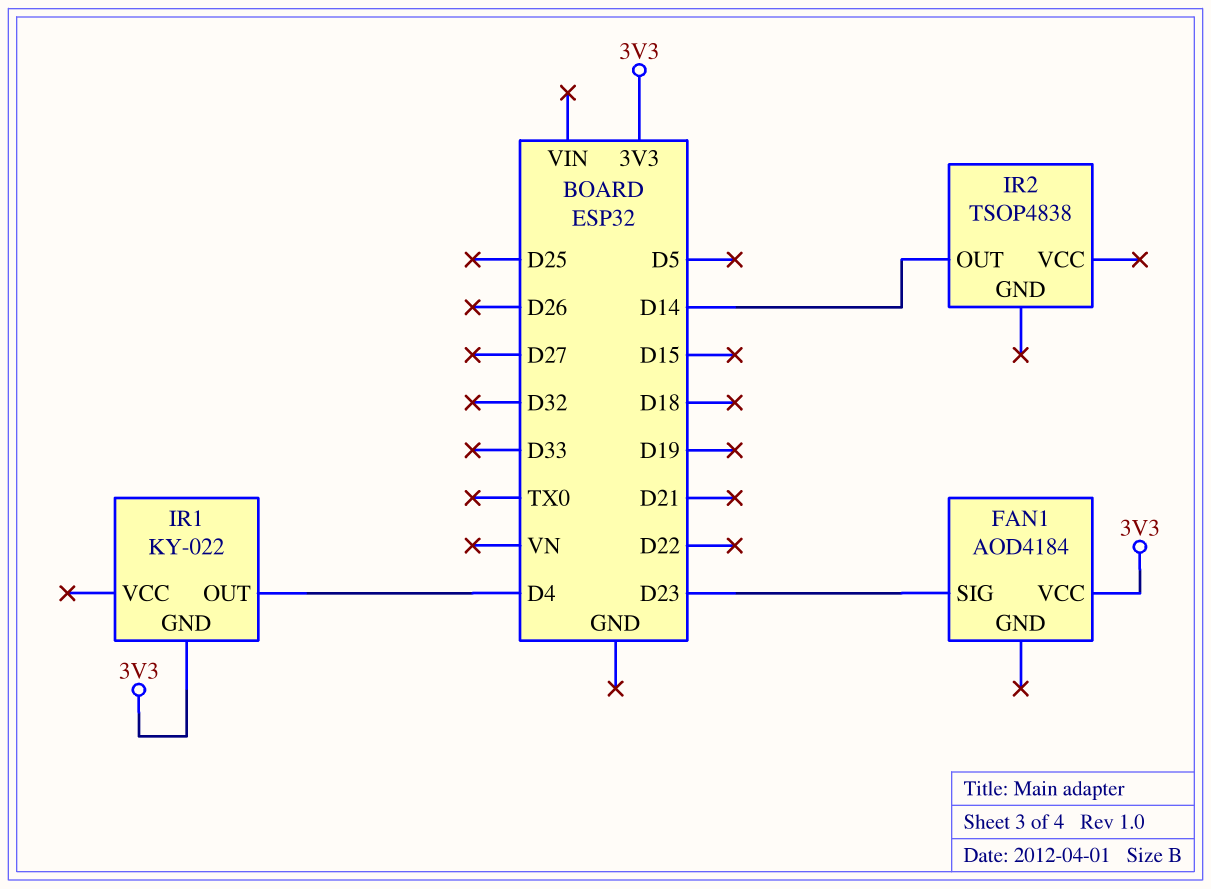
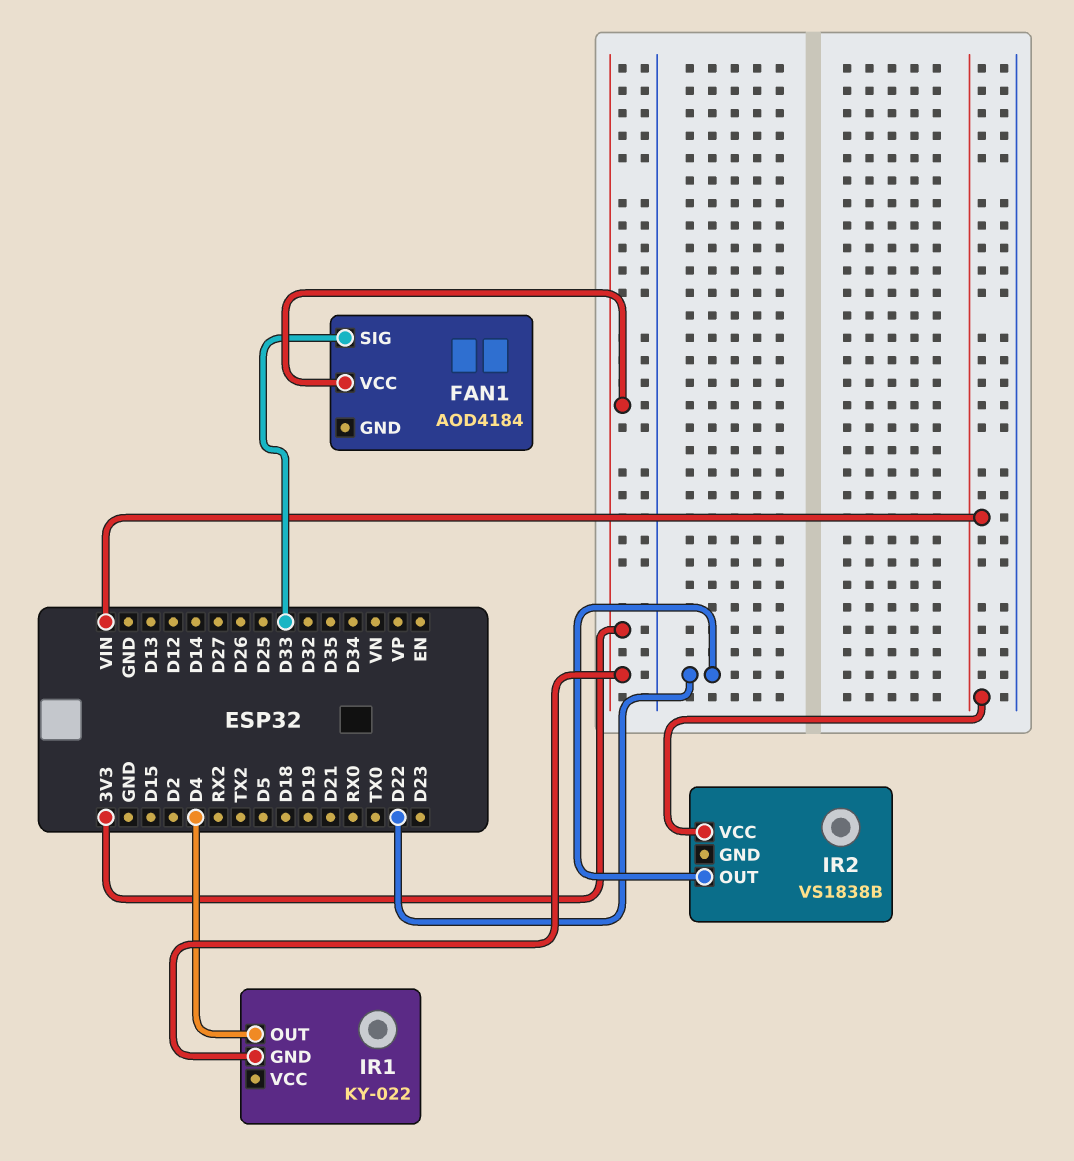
FAN1 pin SIG: D23 -> D33
IR2: TSOP4838 -> VS1838B
IR2 pin OUT: D14 -> D22
IR2 pin VCC: none -> VIN

